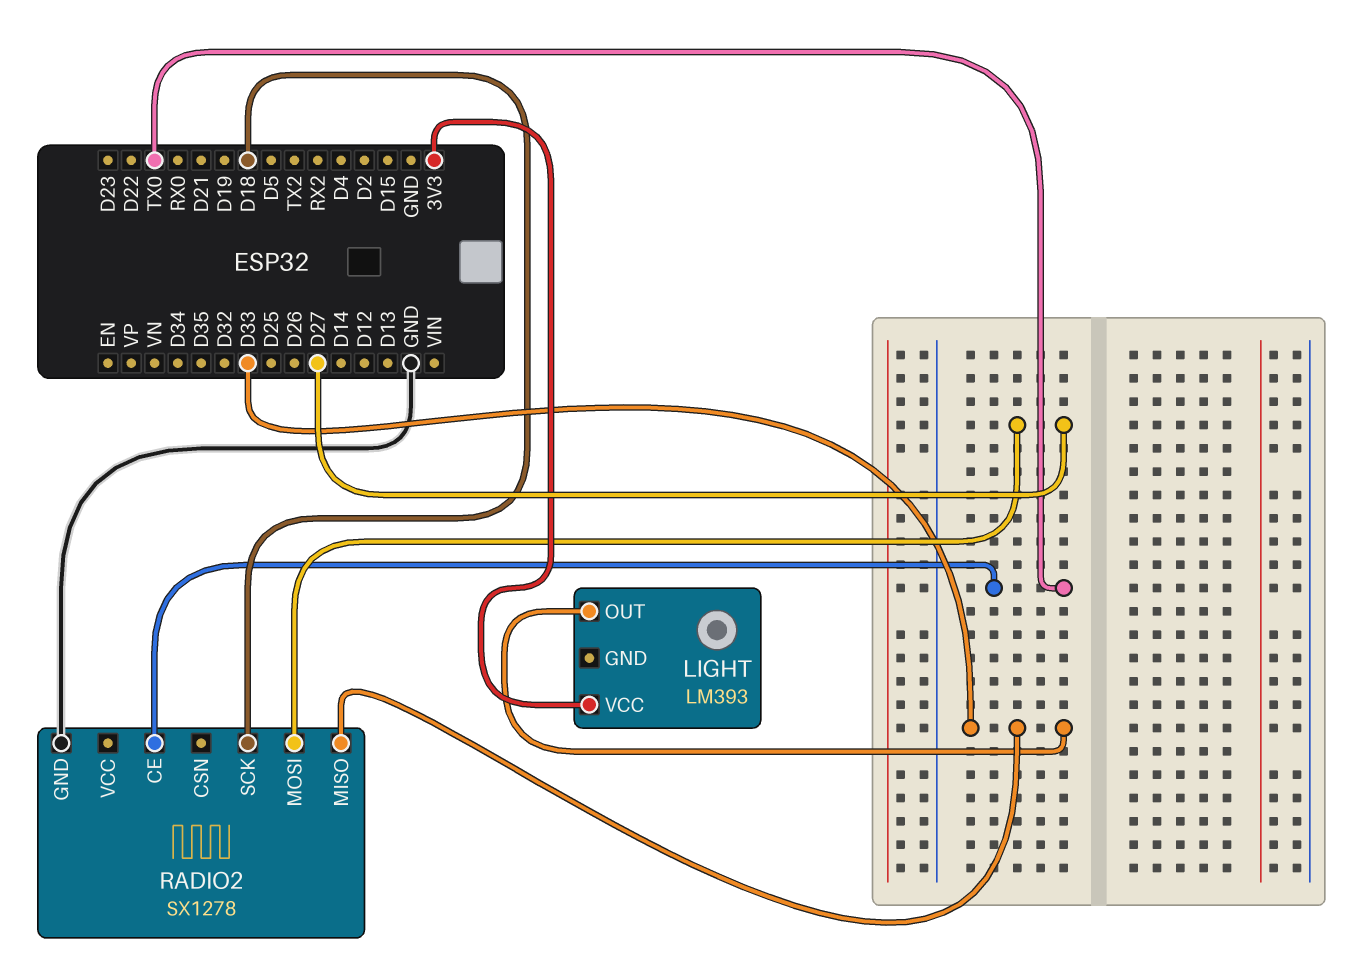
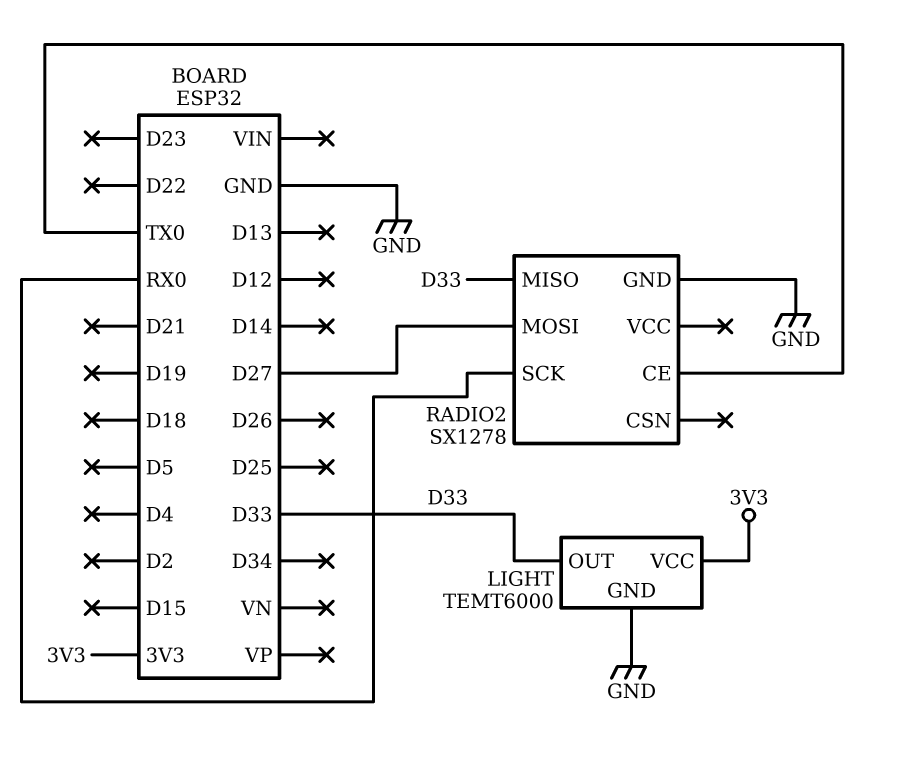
LIGHT: LM393 -> TEMT6000
LIGHT pin GND: none -> GND
RADIO2 pin SCK: D18 -> RX0

